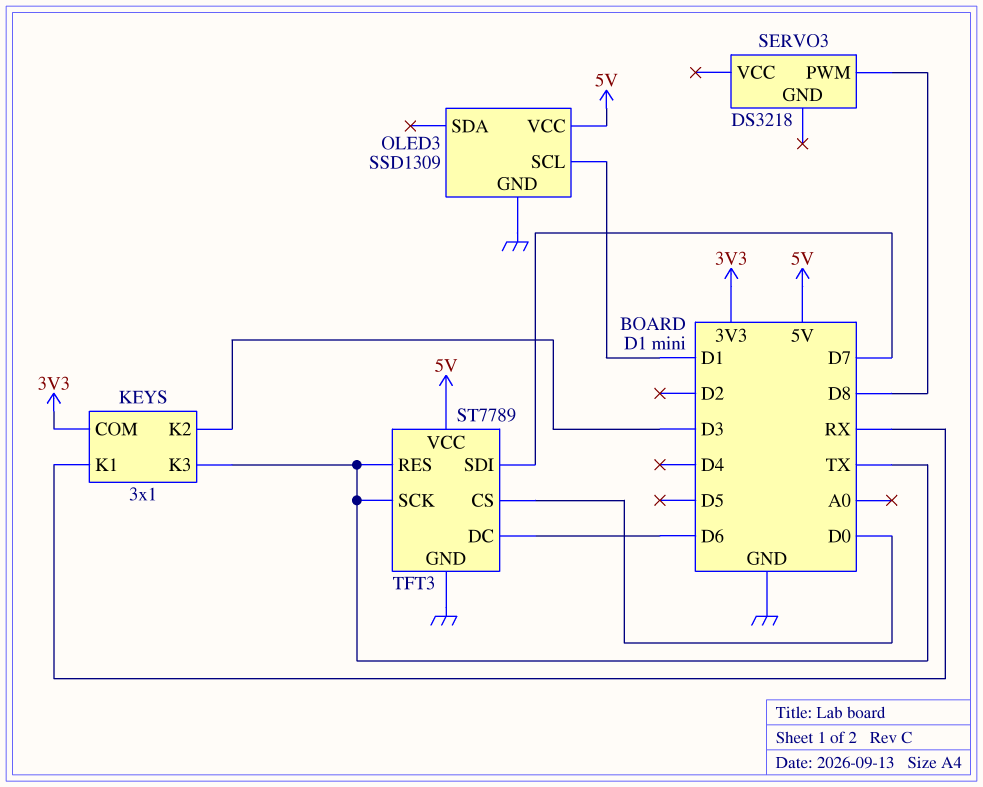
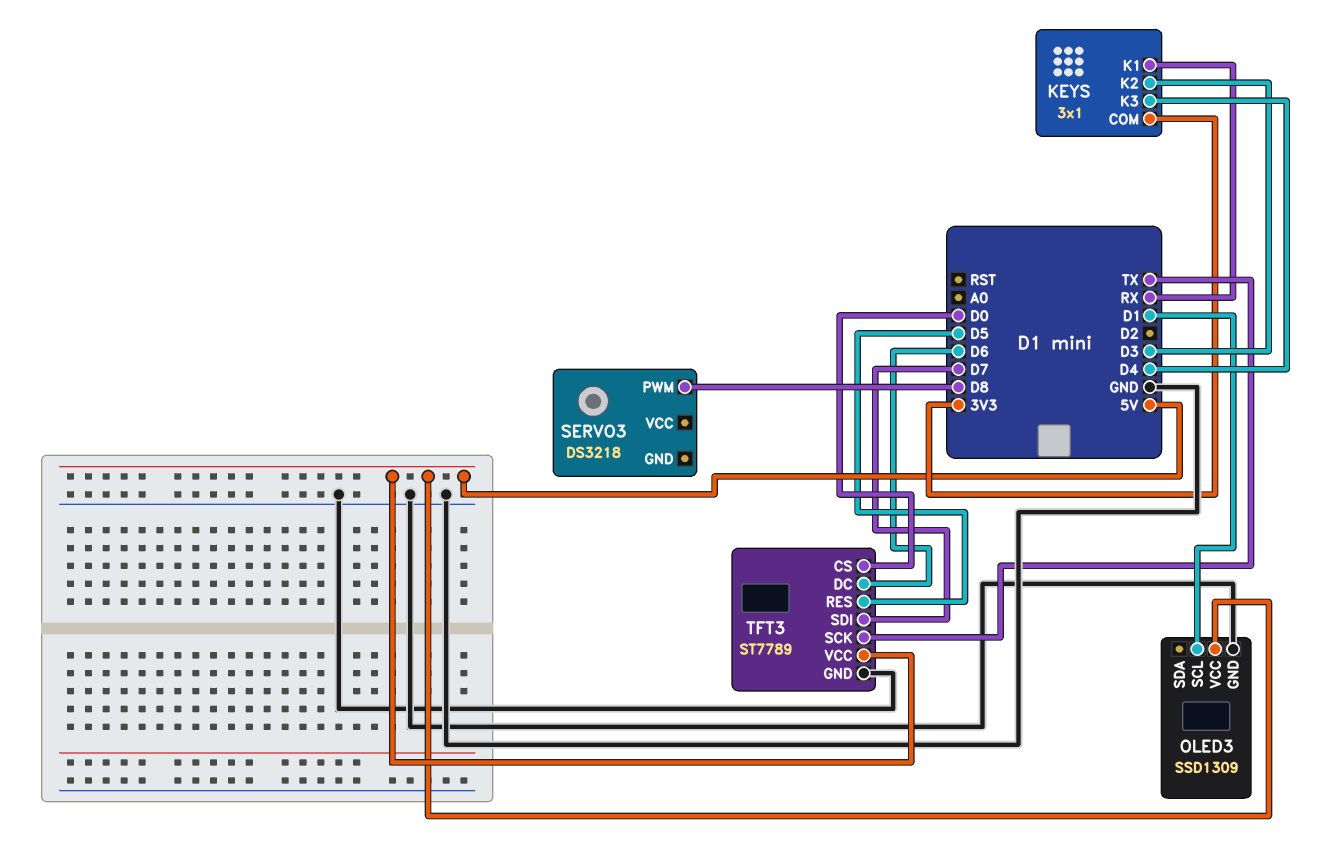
KEYS pin K3: TX -> D4
TFT3 pin RES: TX -> D5

